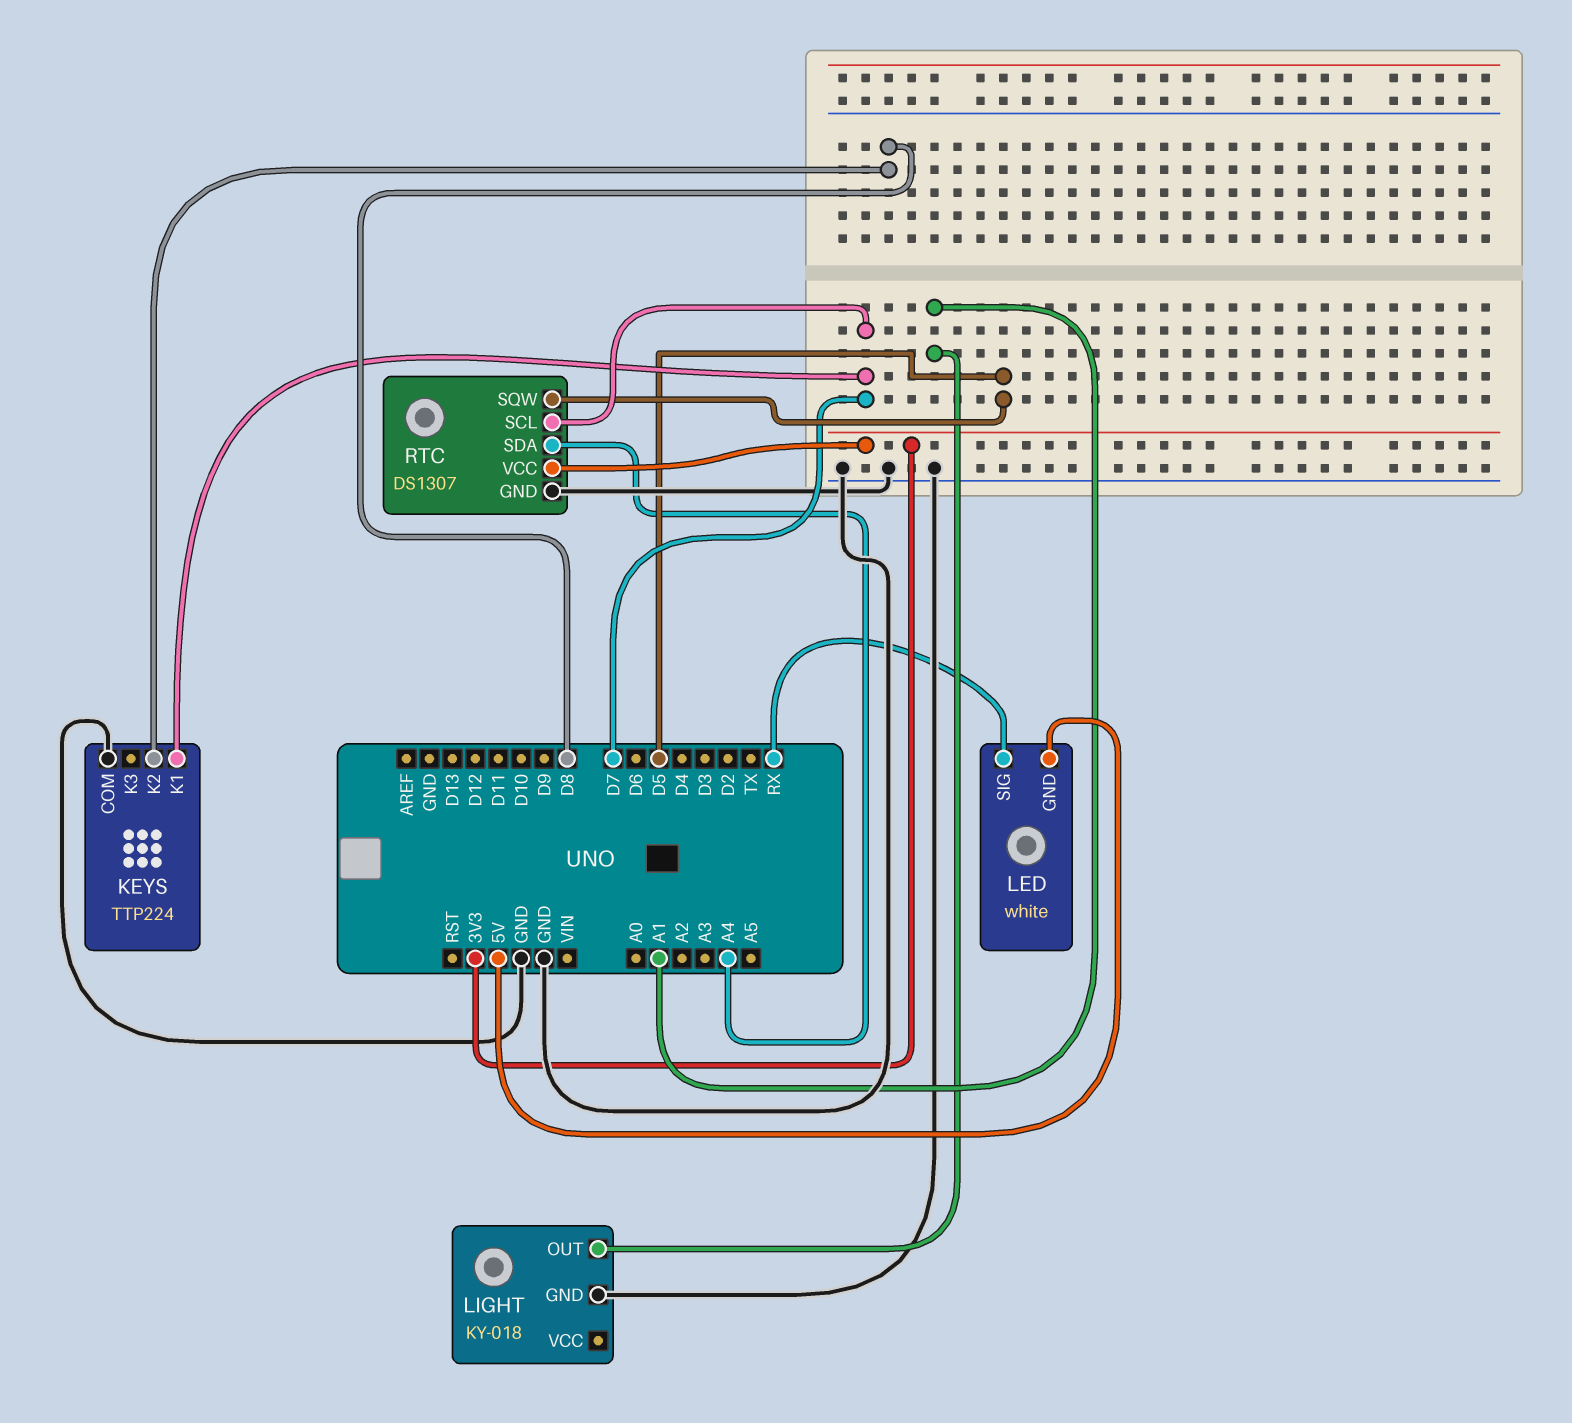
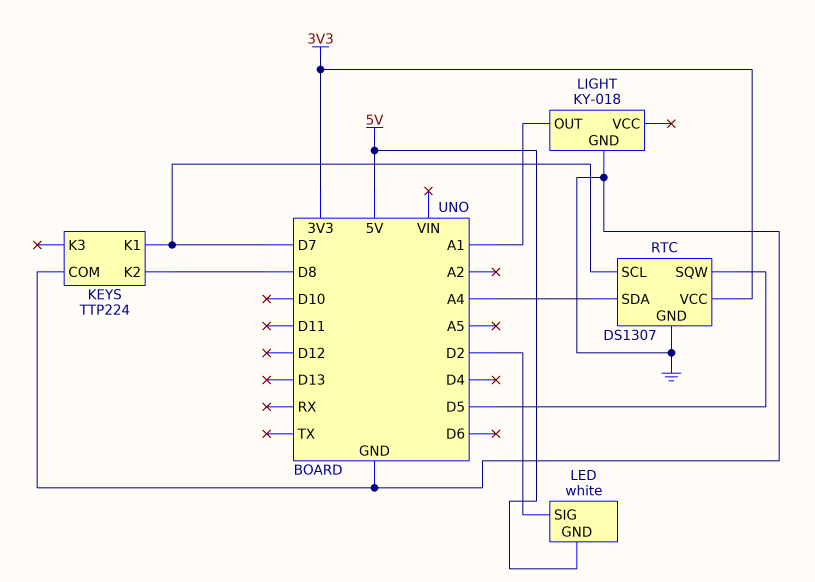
LED pin SIG: RX -> D2

